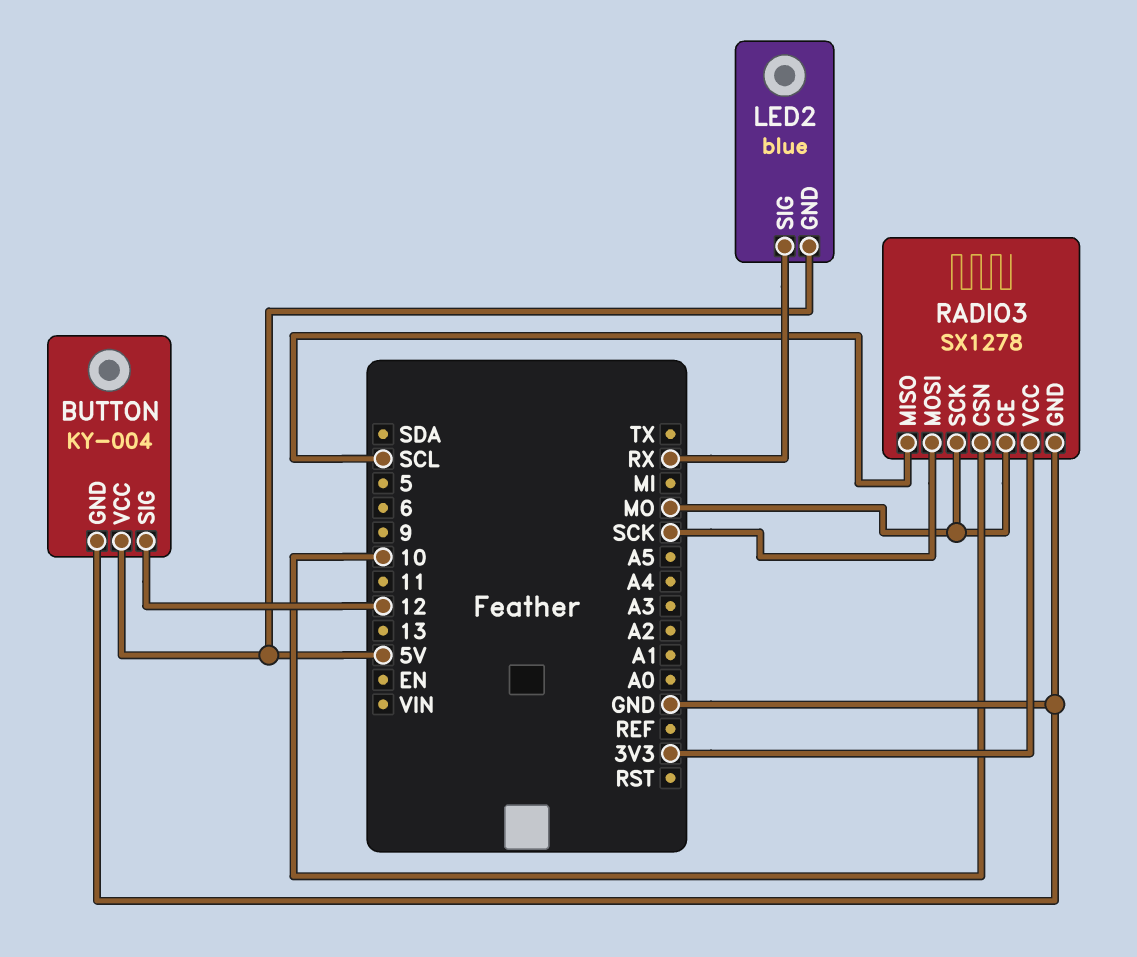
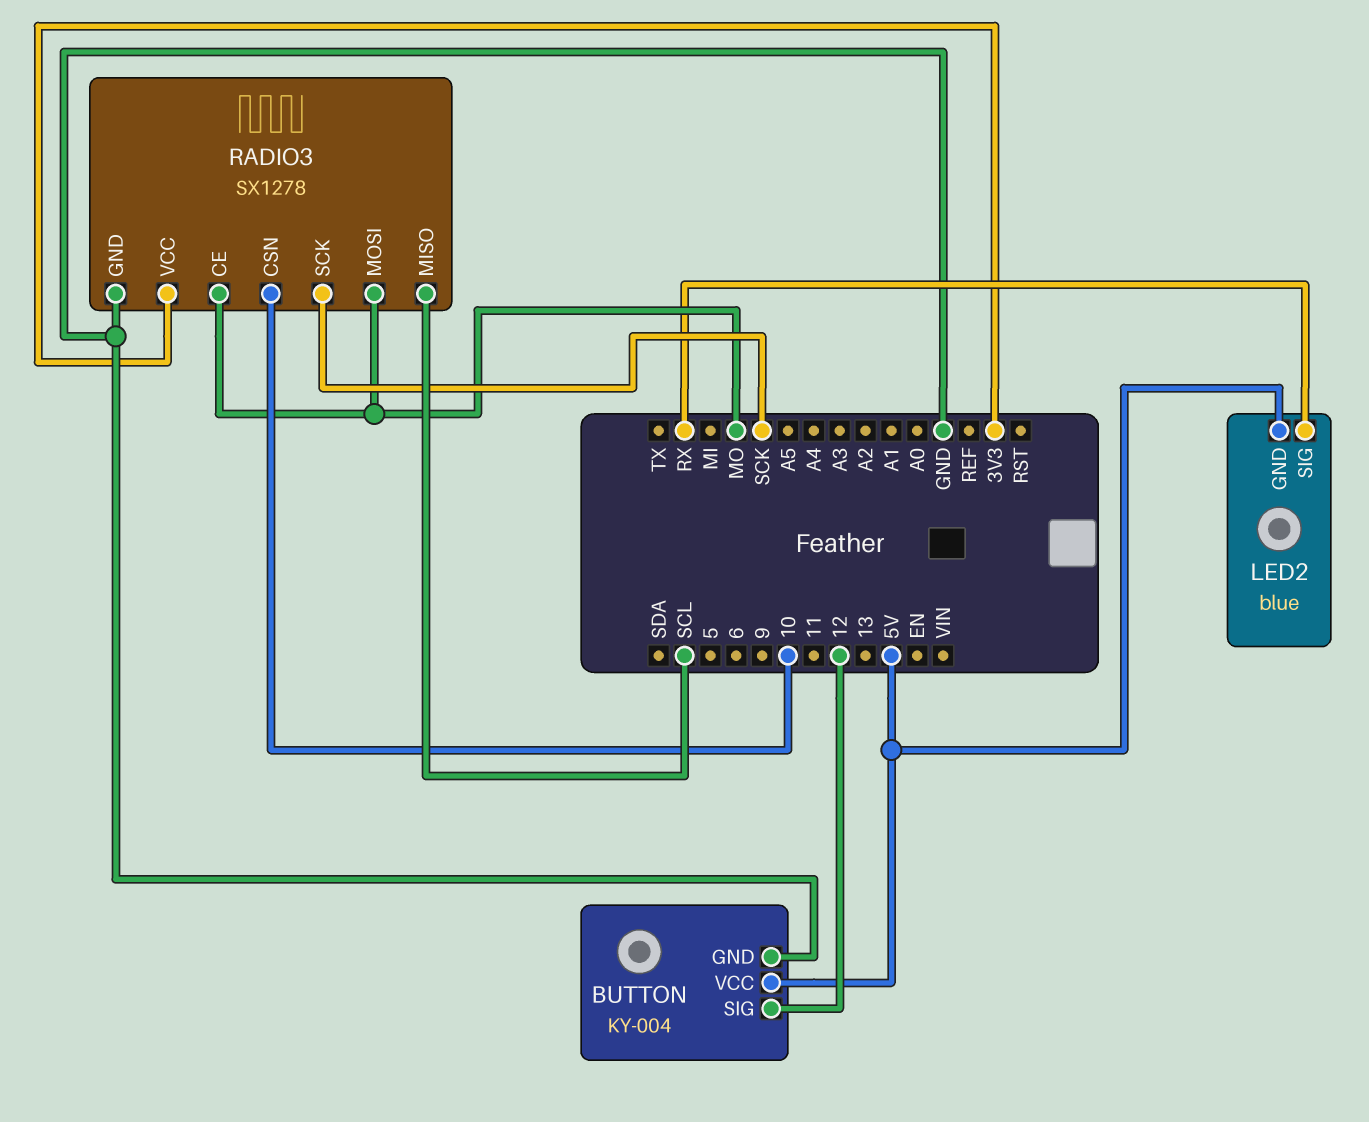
RADIO3 pin MOSI: SCK -> MO
RADIO3 pin SCK: MO -> SCK

